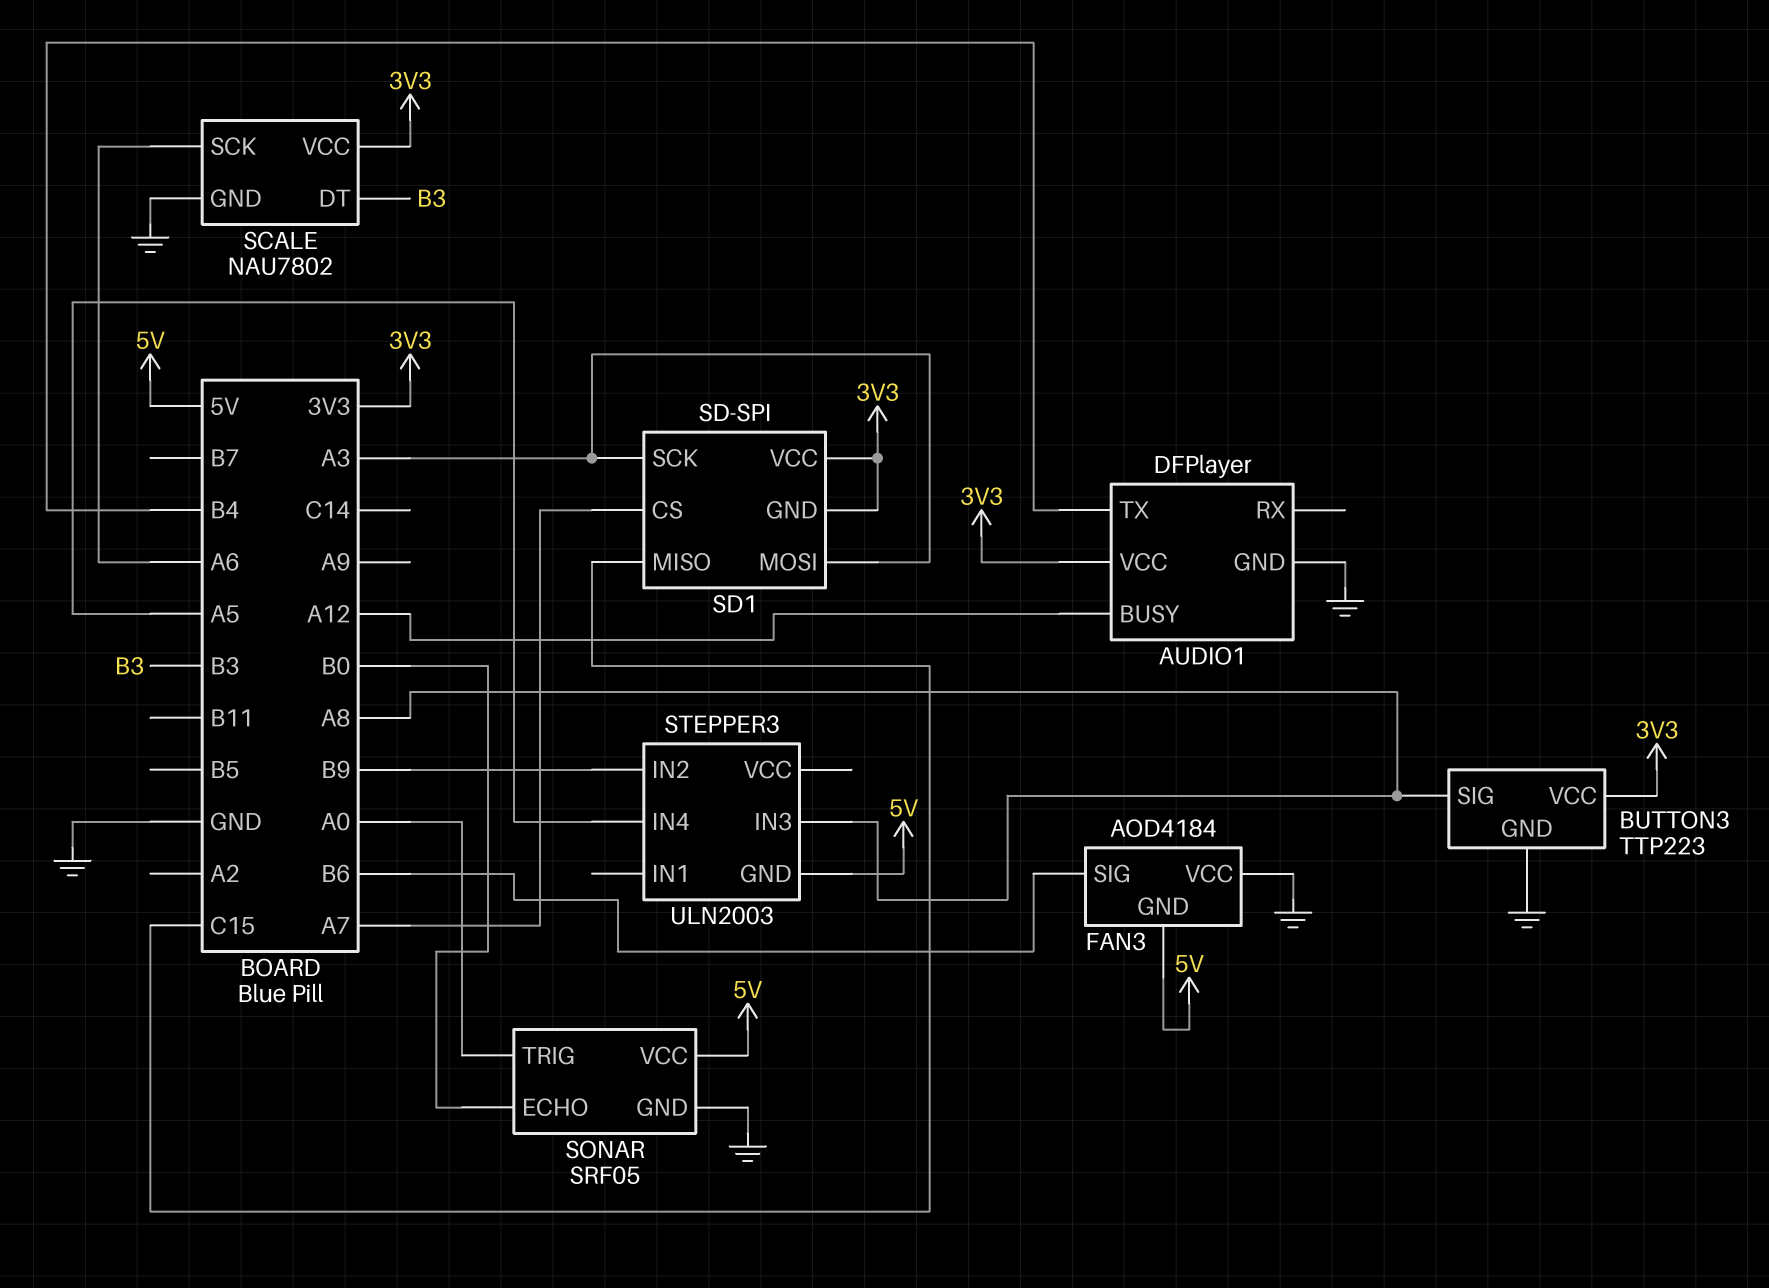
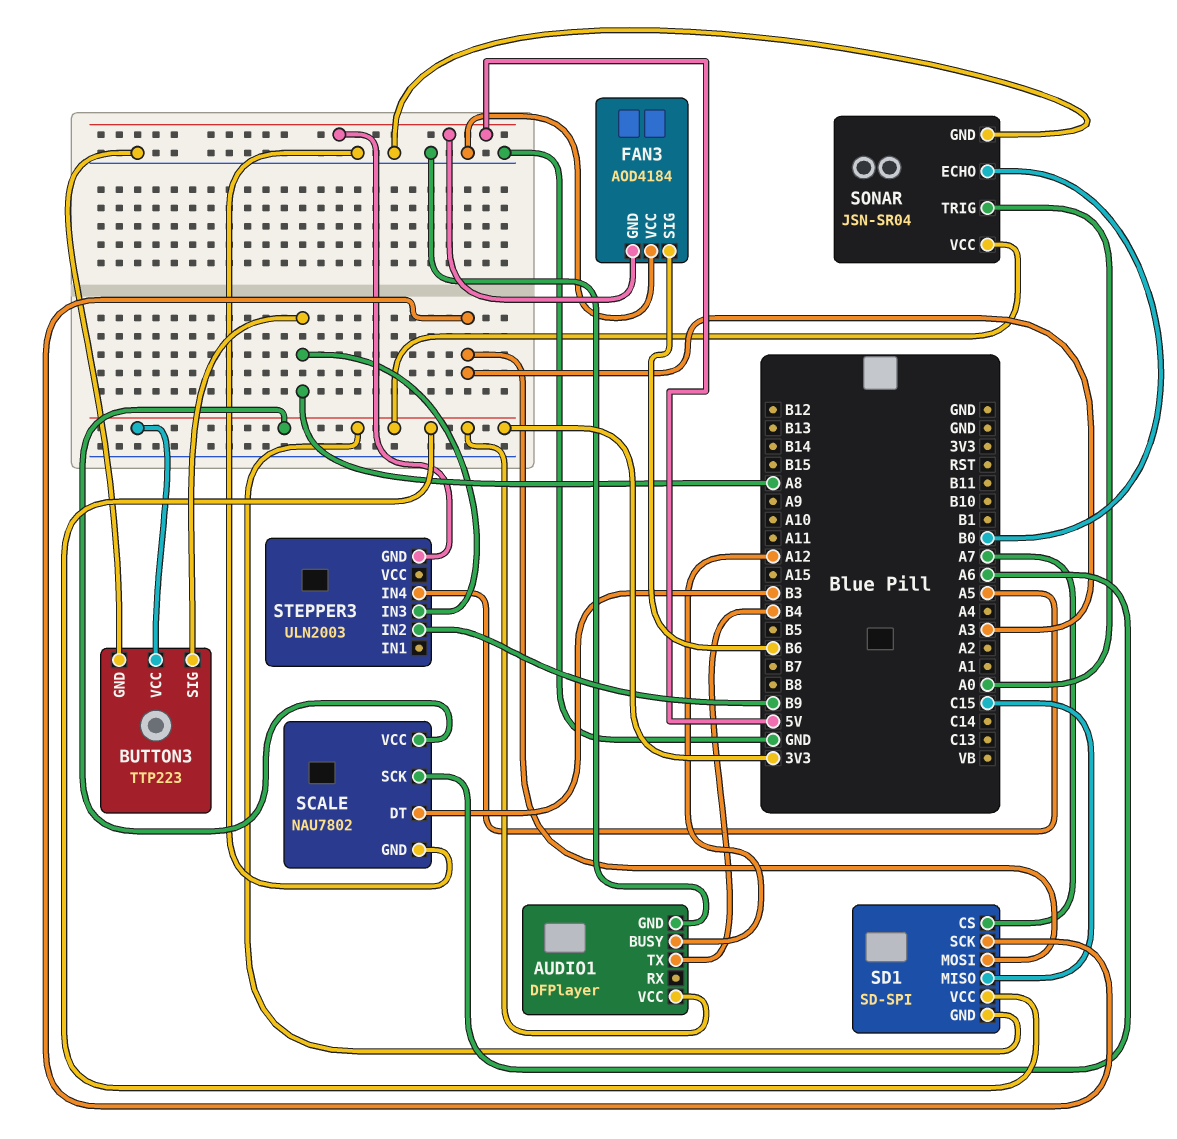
SONAR: SRF05 -> JSN-SR04
SONAR pin VCC: 5V -> 3V3

